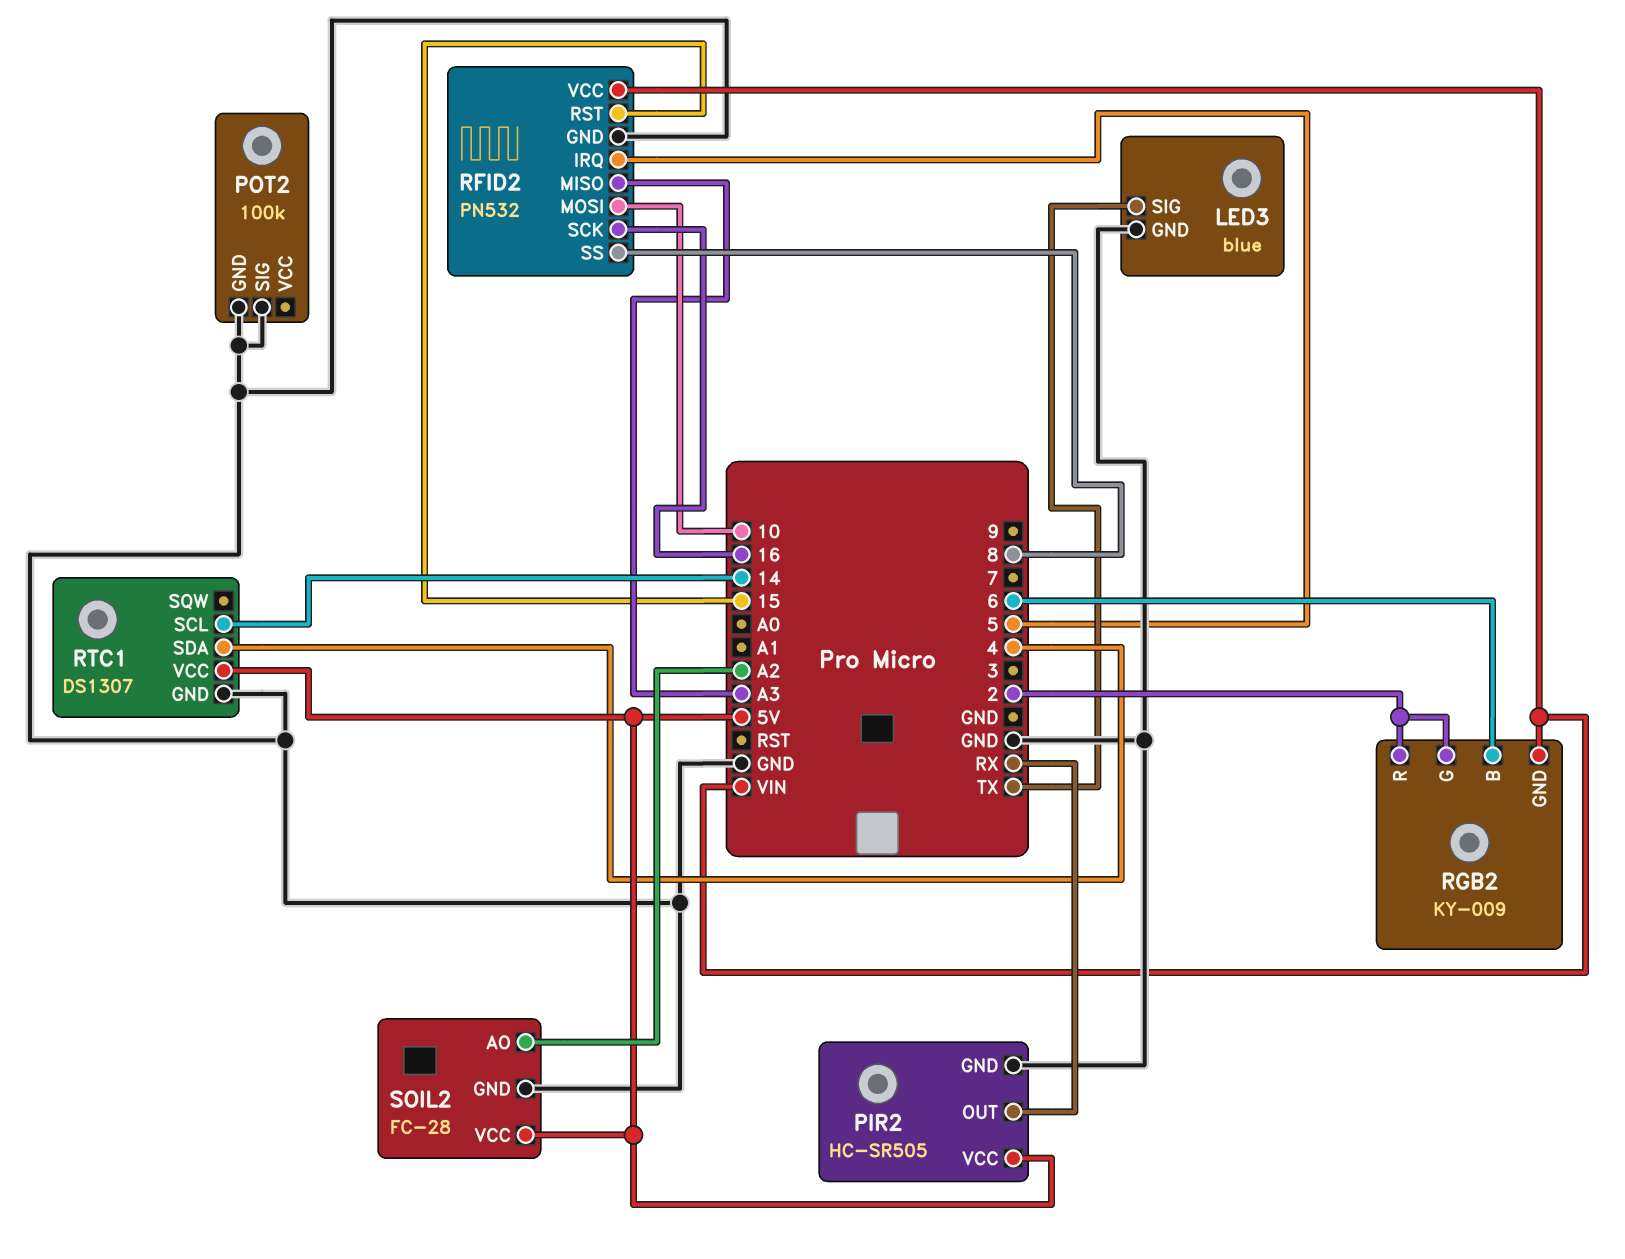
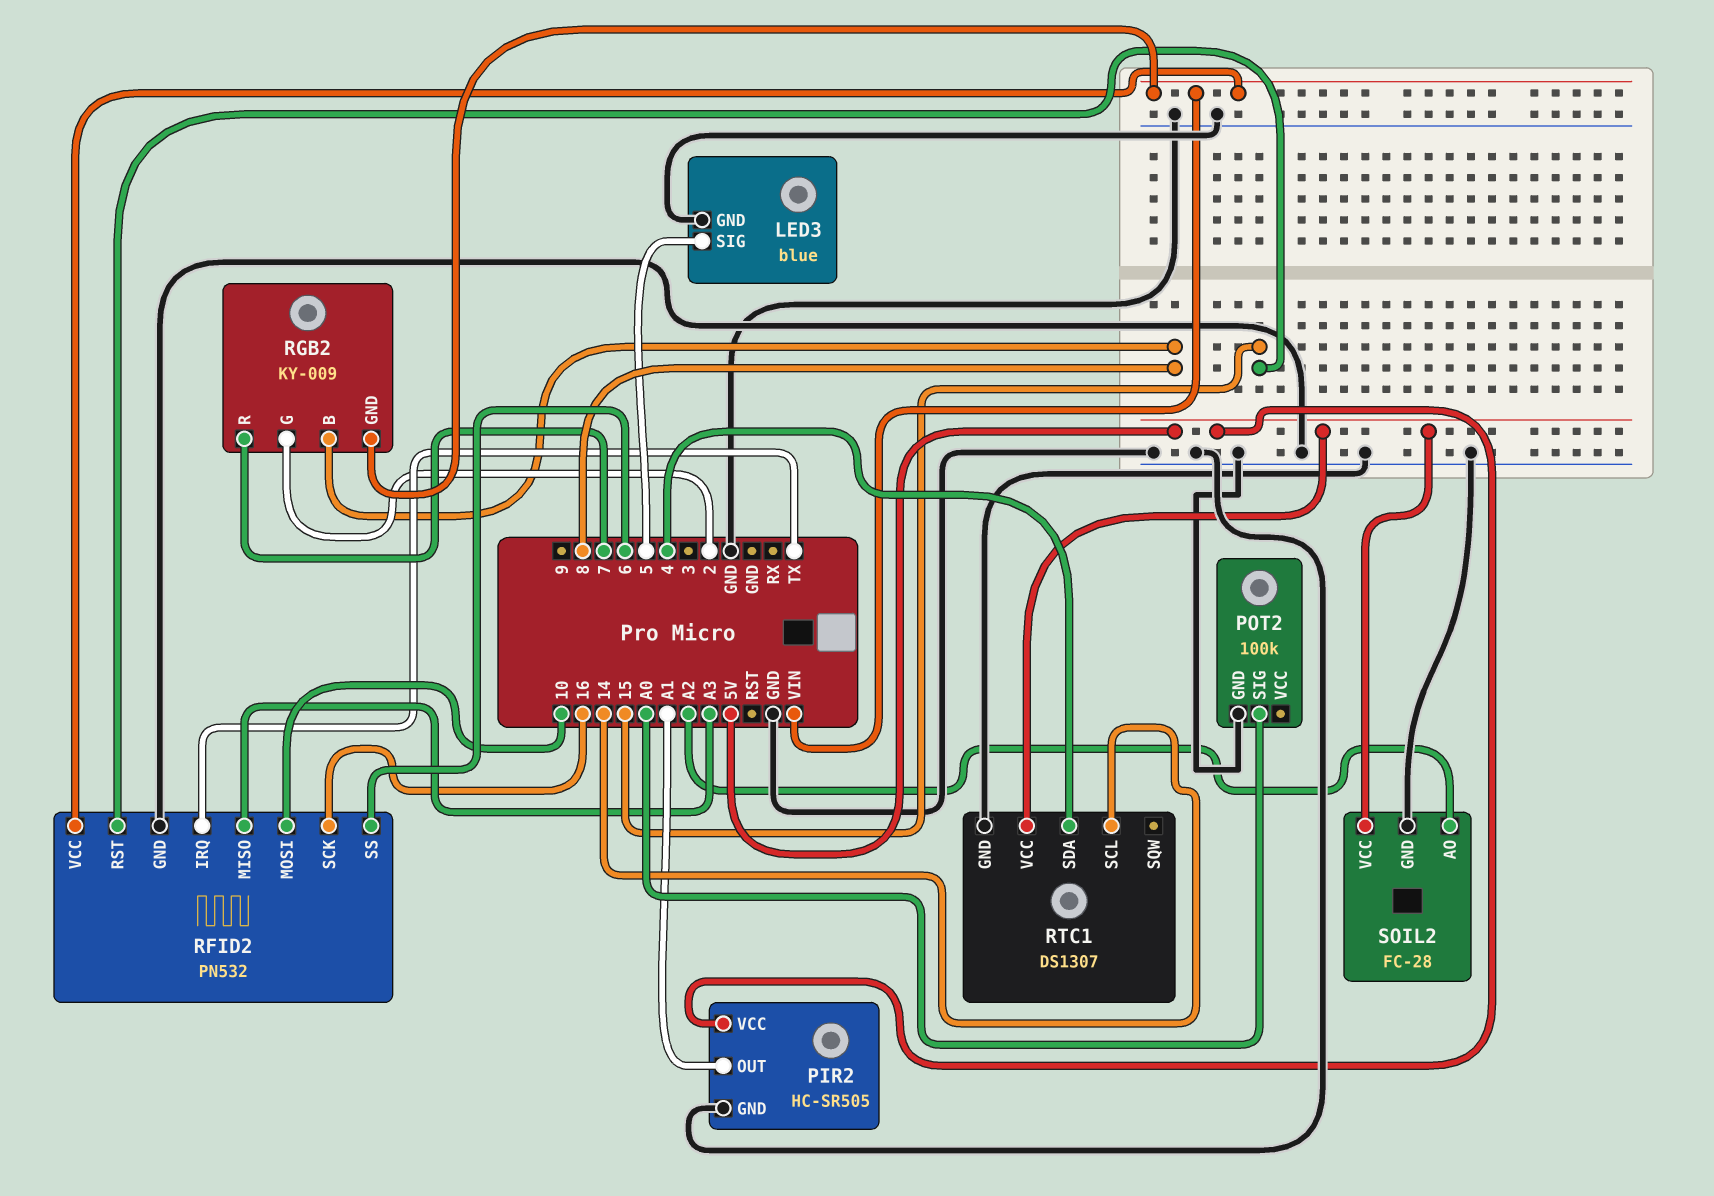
LED3 pin SIG: TX -> 5
PIR2 pin OUT: RX -> A1
POT2 pin SIG: GND -> A0
RFID2 pin IRQ: 5 -> TX
RFID2 pin SS: 8 -> 6
RGB2 pin B: 6 -> 8
RGB2 pin R: 2 -> 7

